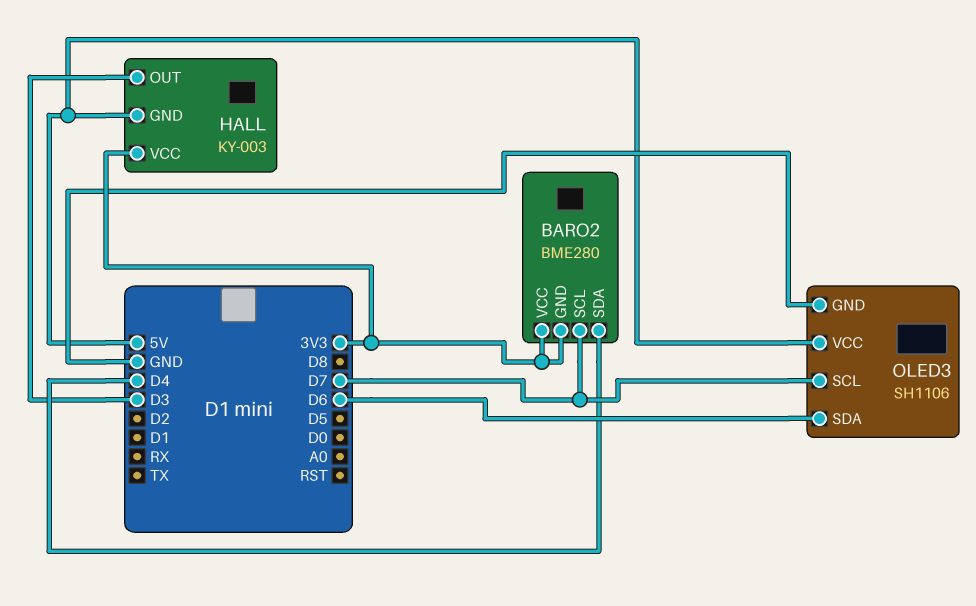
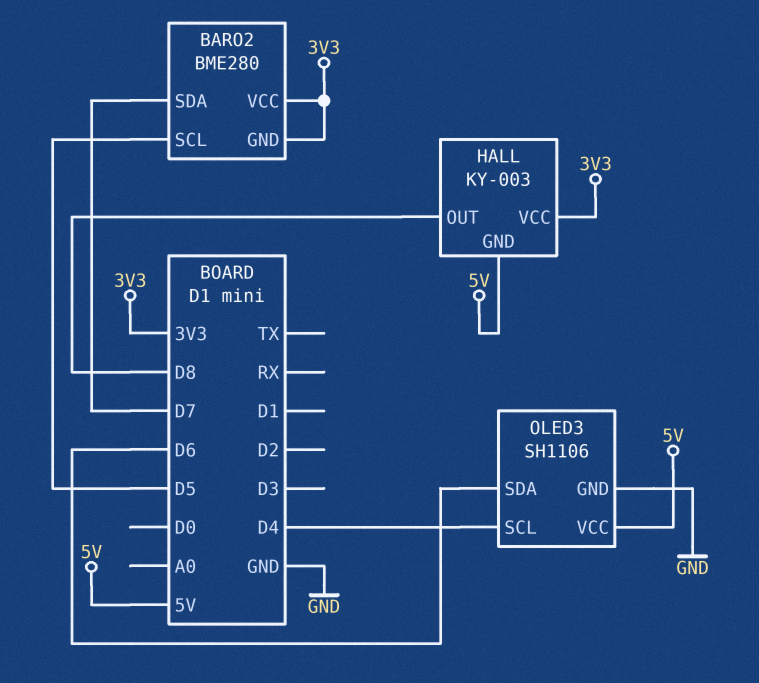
BARO2 pin SCL: D7 -> D5
BARO2 pin SDA: D4 -> D7
HALL pin OUT: D3 -> D8
OLED3 pin SCL: D7 -> D4

